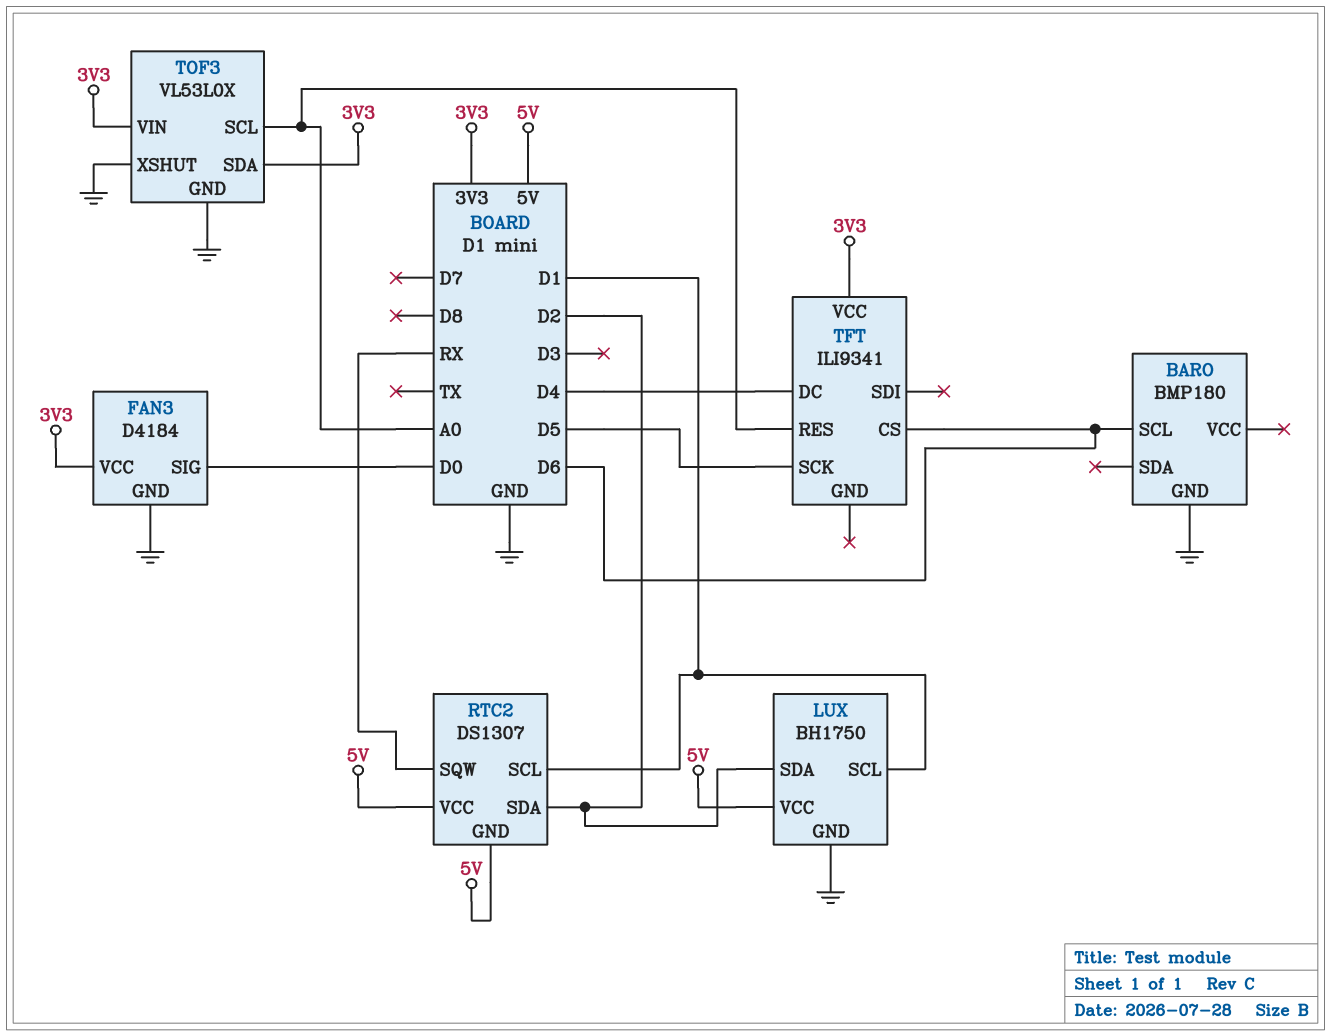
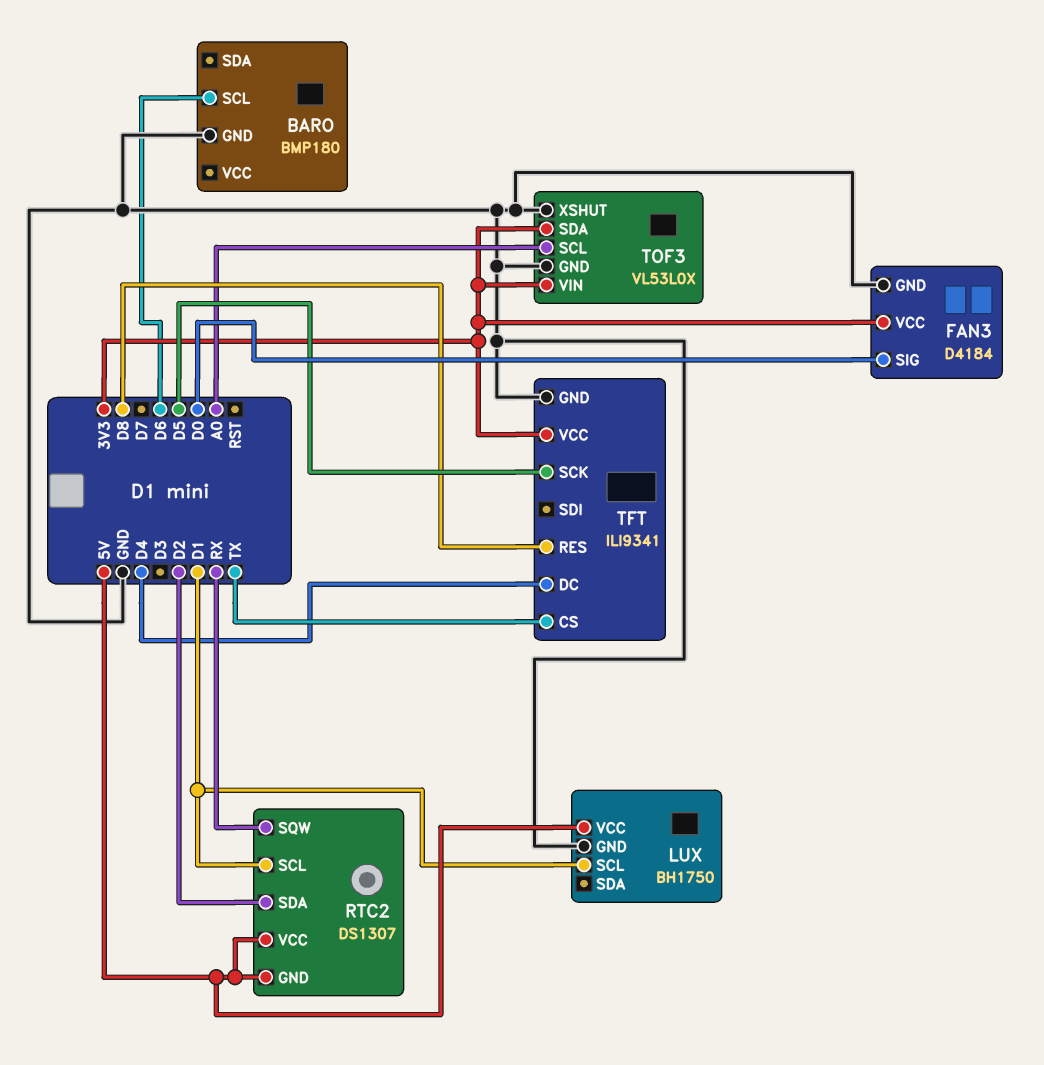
LUX pin SDA: D2 -> none
TFT pin CS: D6 -> TX
TFT pin GND: none -> GND
TFT pin RES: A0 -> D8

